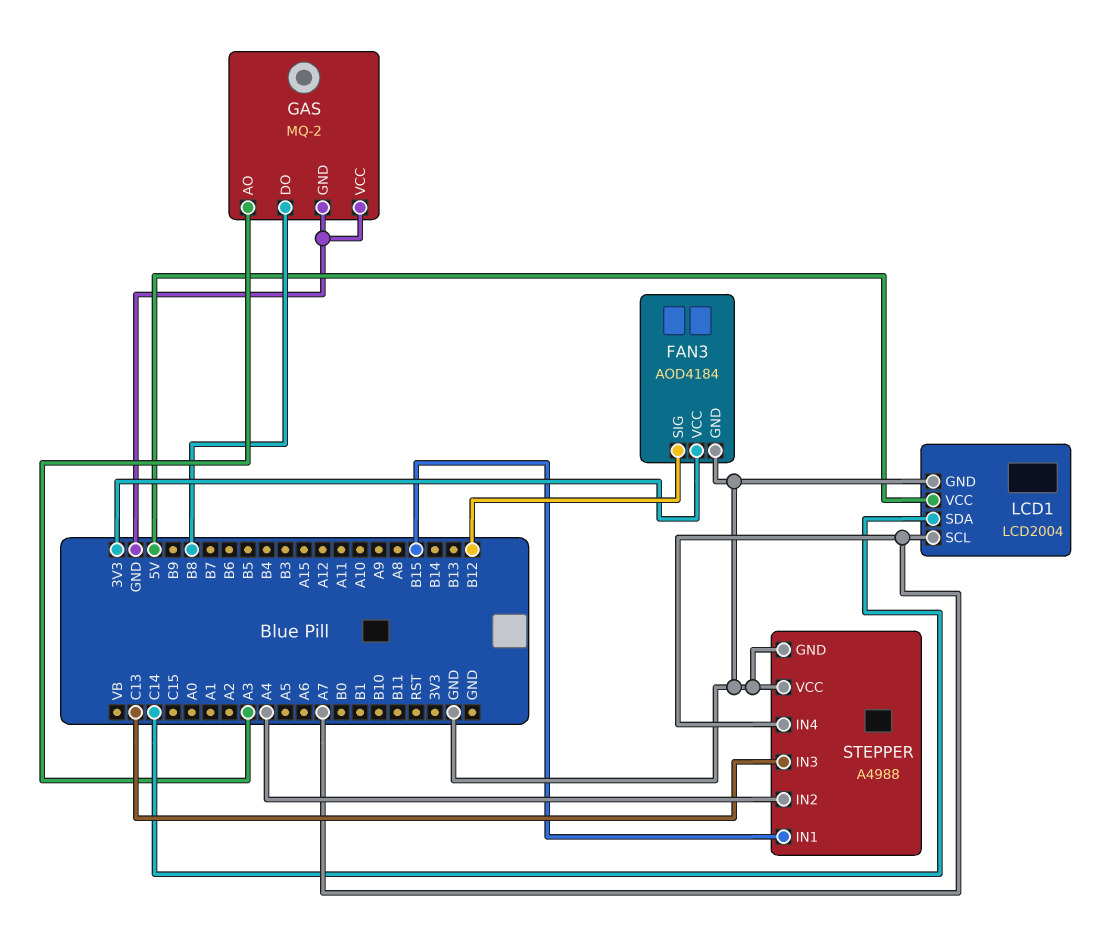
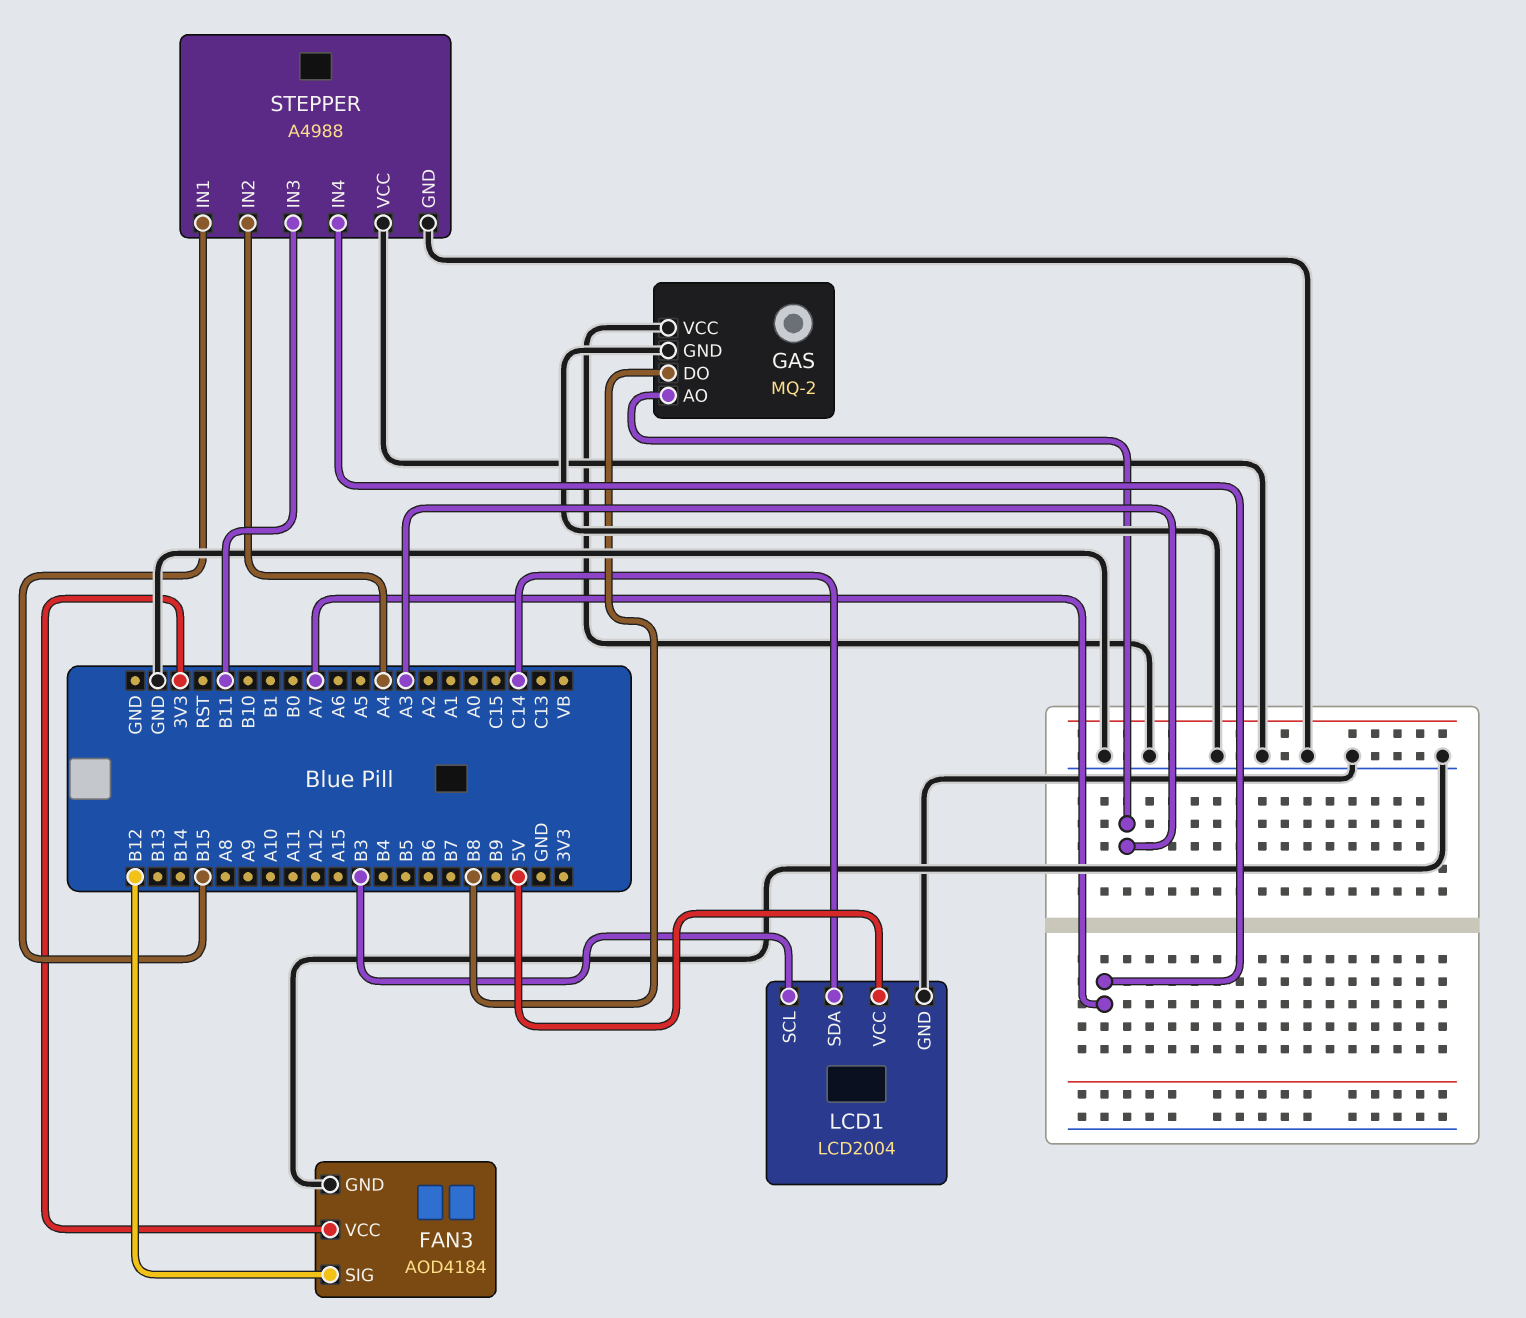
LCD1 pin SCL: A7 -> B3
STEPPER pin IN3: C13 -> B11

